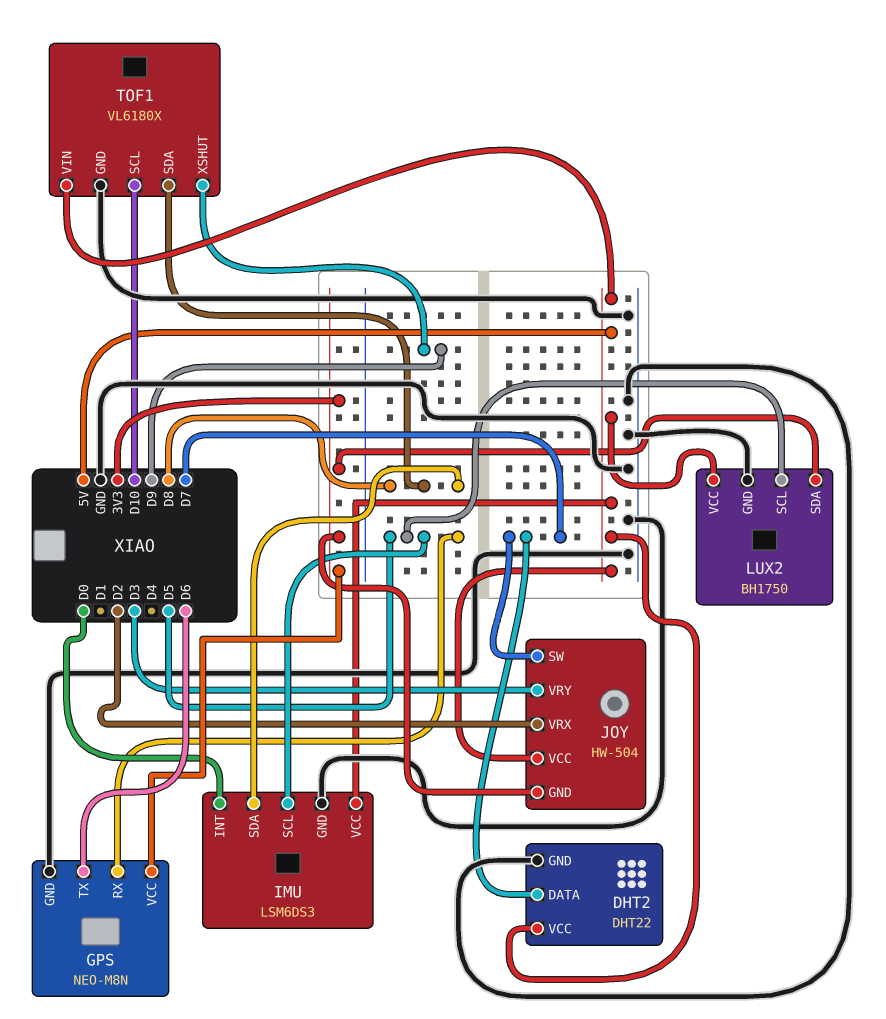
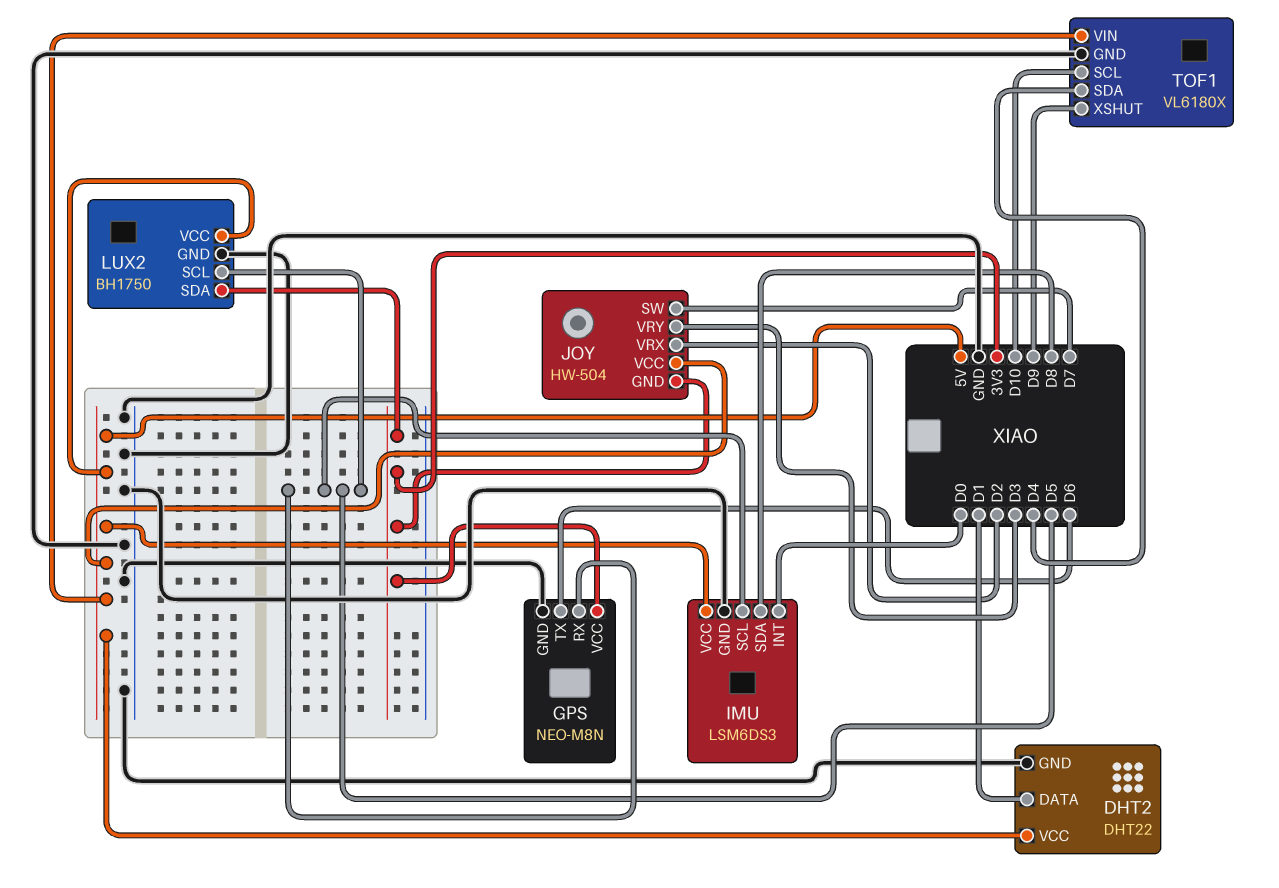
DHT2 pin DATA: D7 -> D1
TOF1 pin SDA: D8 -> D4

